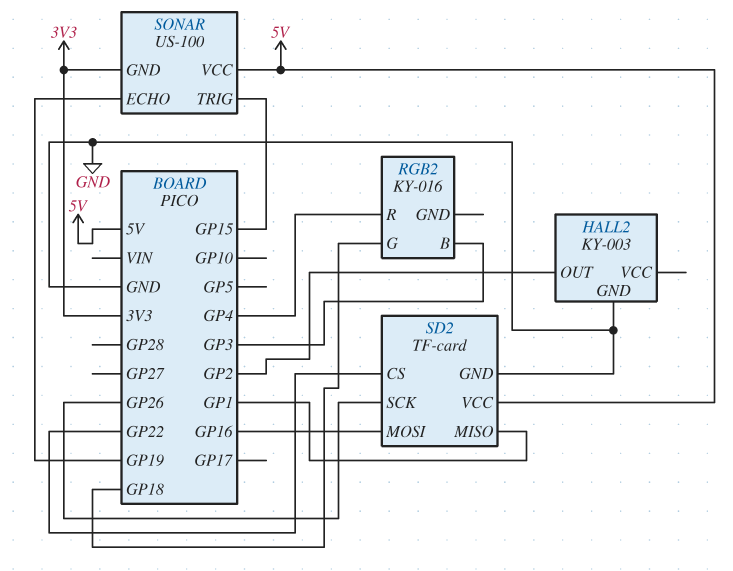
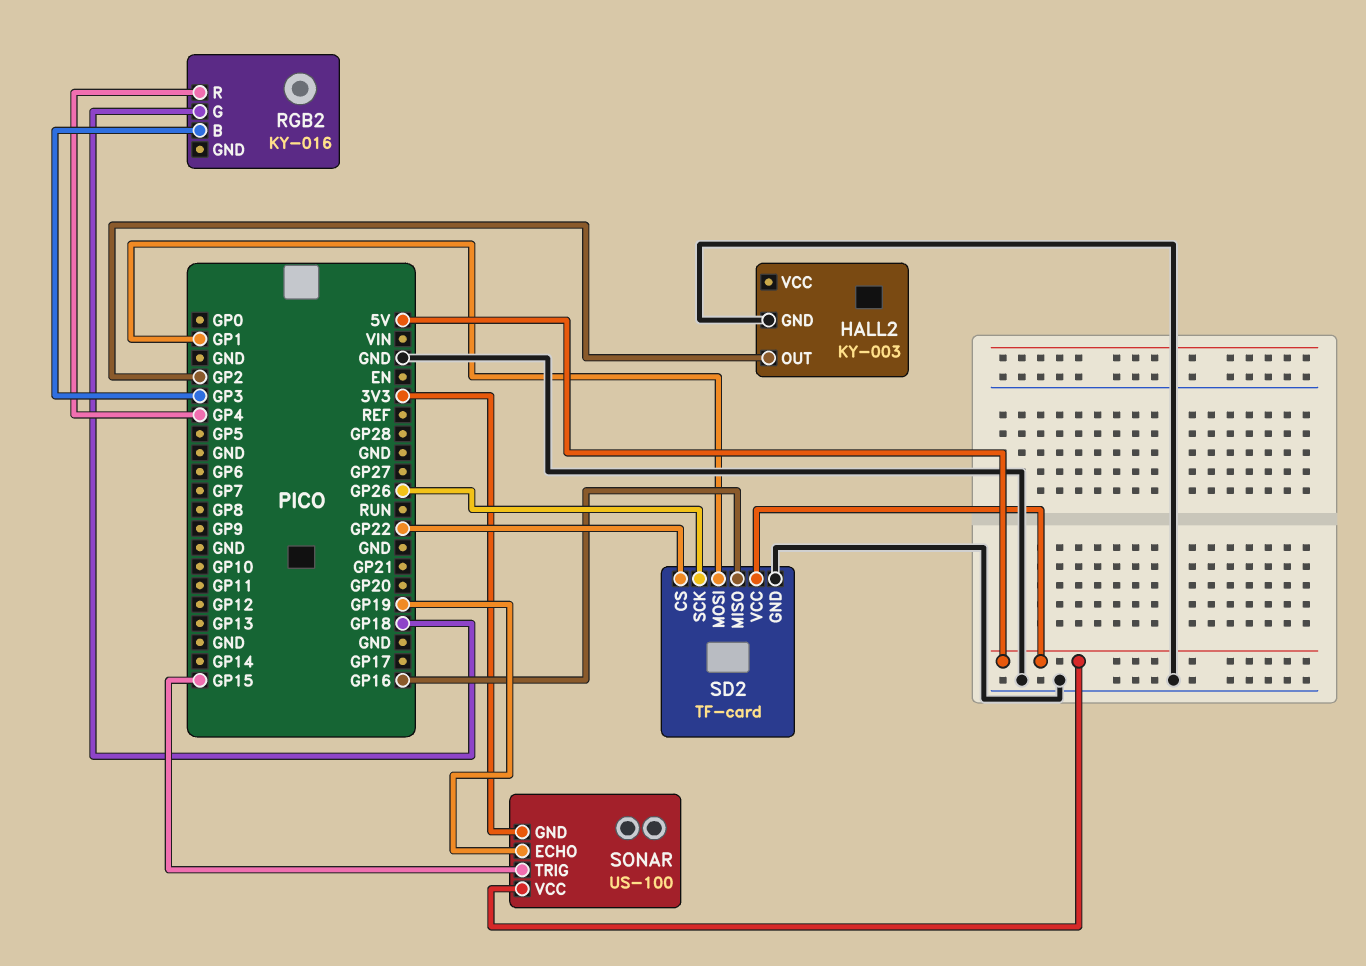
SD2 pin MISO: GP1 -> GP16
SD2 pin MOSI: GP16 -> GP1

